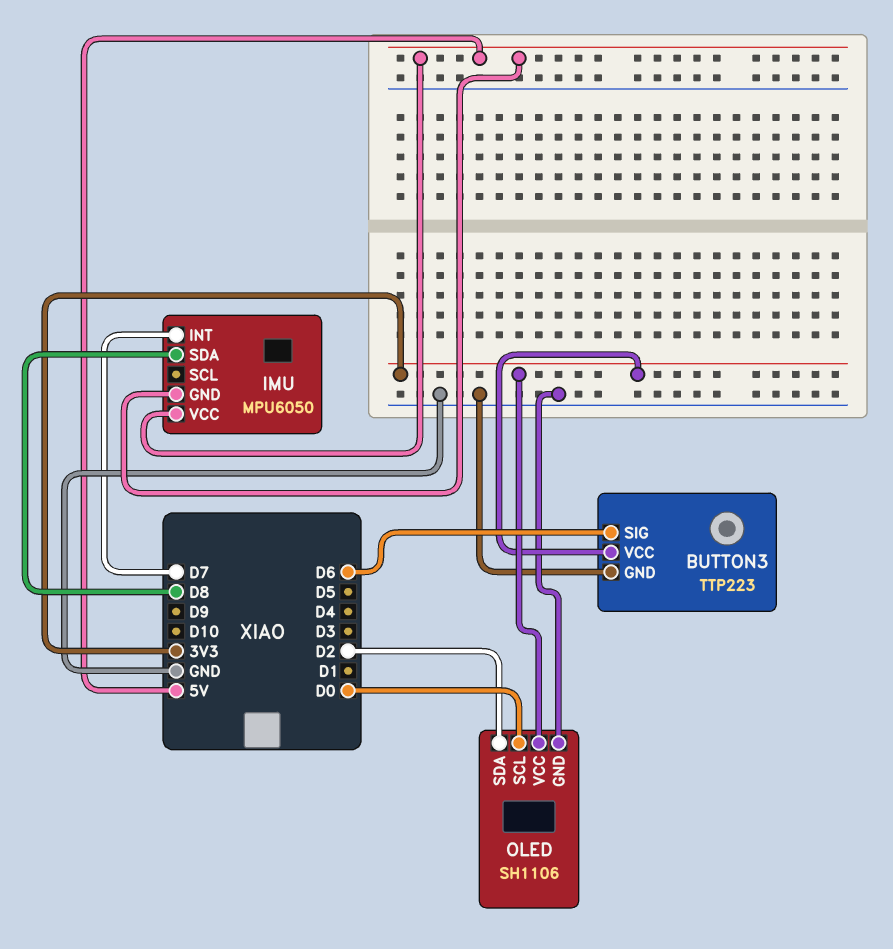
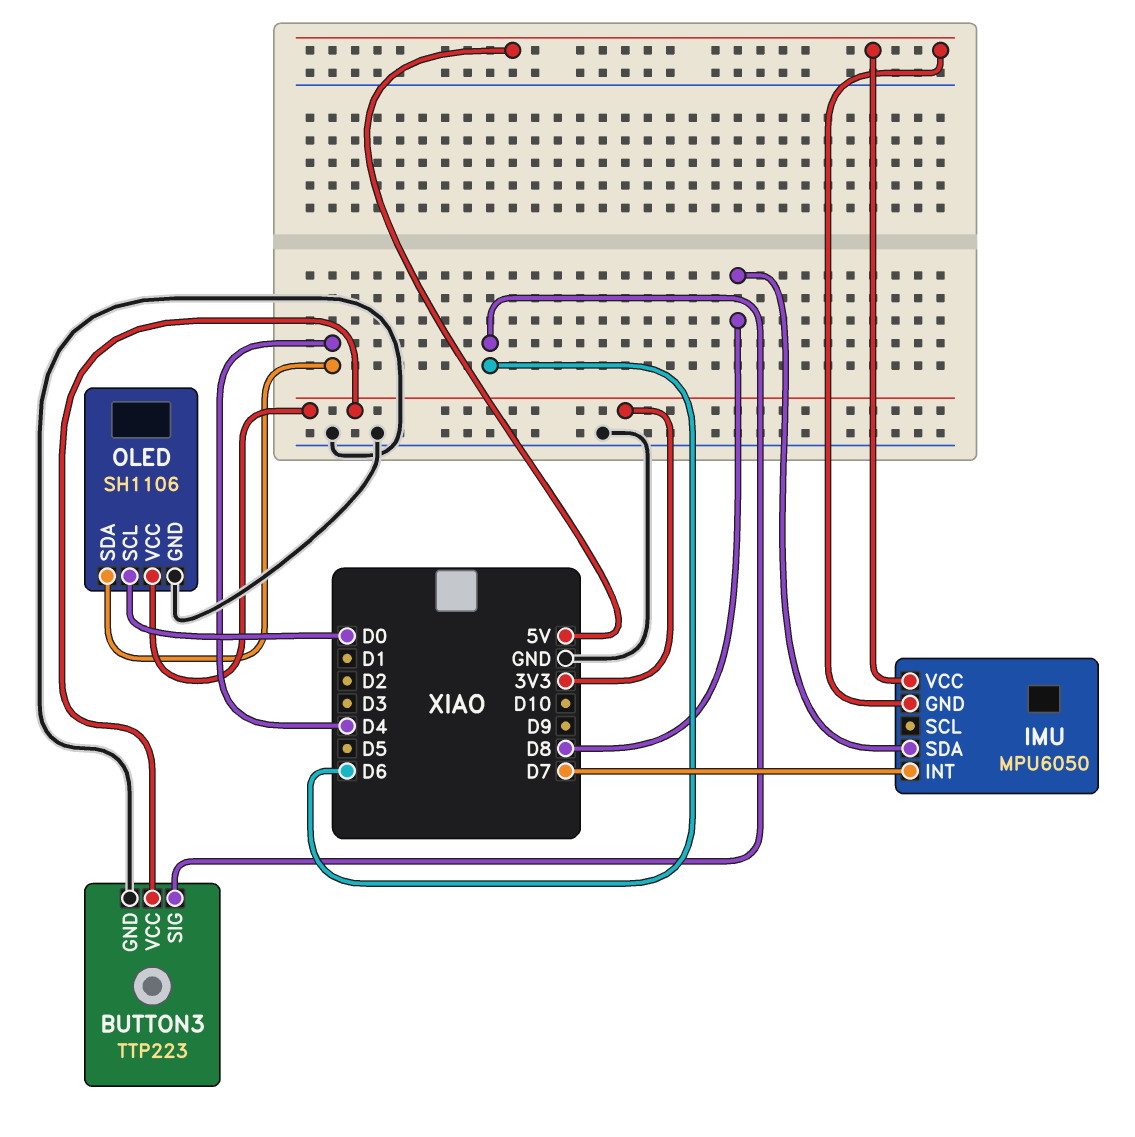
OLED pin SDA: D2 -> D4

